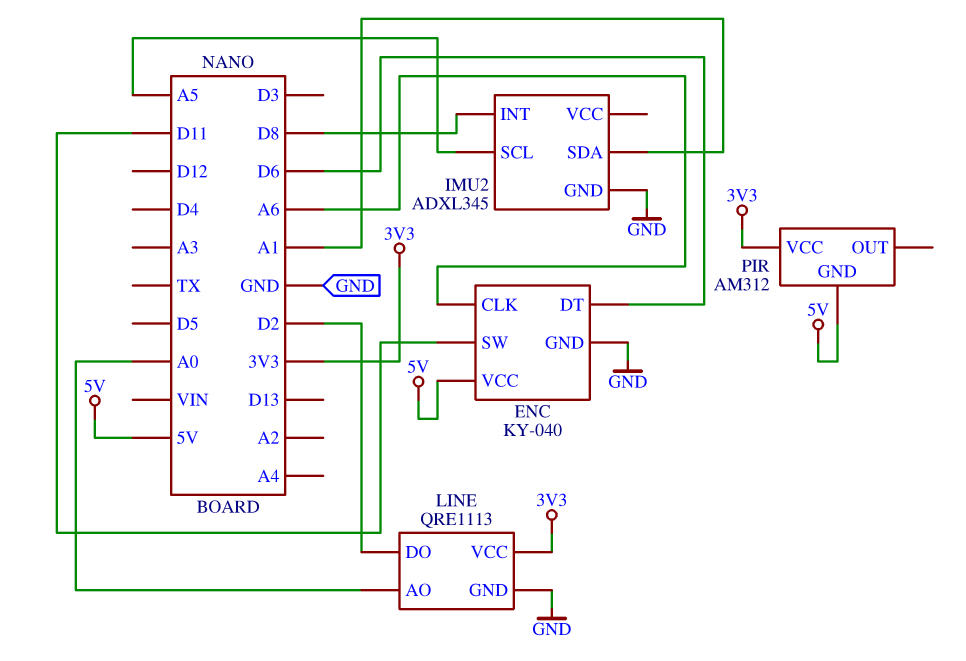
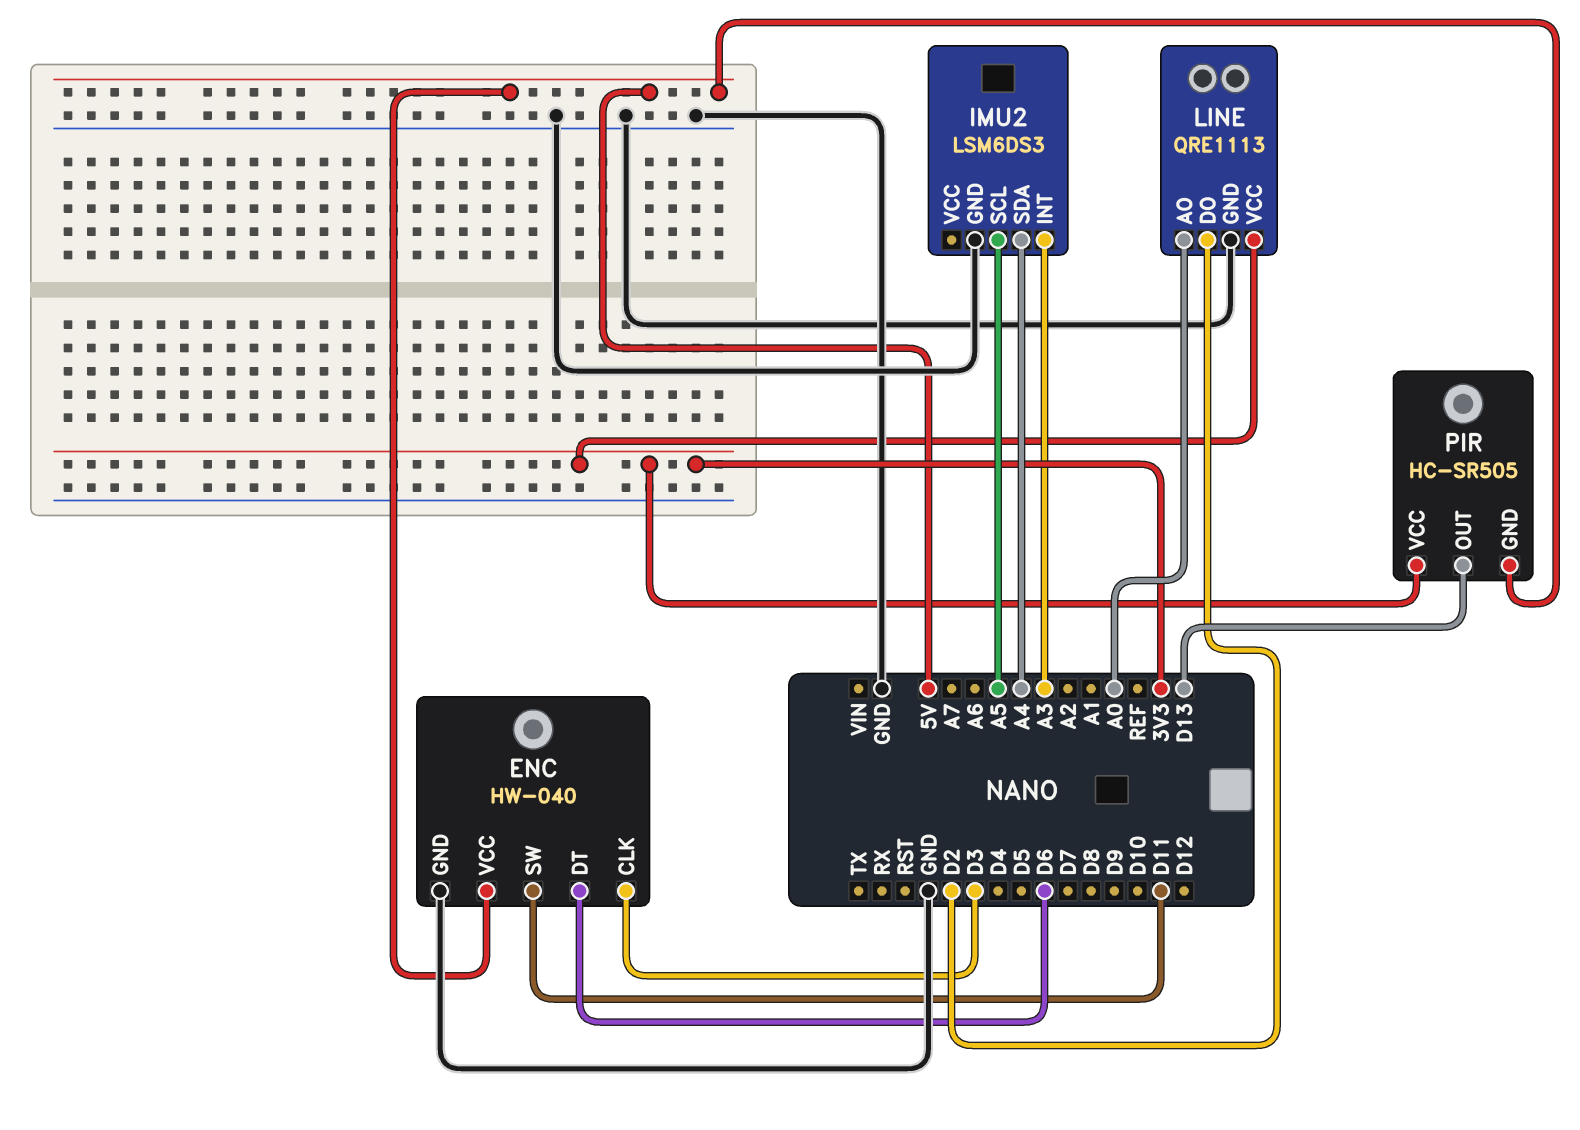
ENC: KY-040 -> HW-040
ENC pin CLK: A6 -> D3
IMU2: ADXL345 -> LSM6DS3
IMU2 pin INT: D8 -> A3
IMU2 pin SDA: A1 -> A4
PIR: AM312 -> HC-SR505
PIR pin OUT: none -> D13

